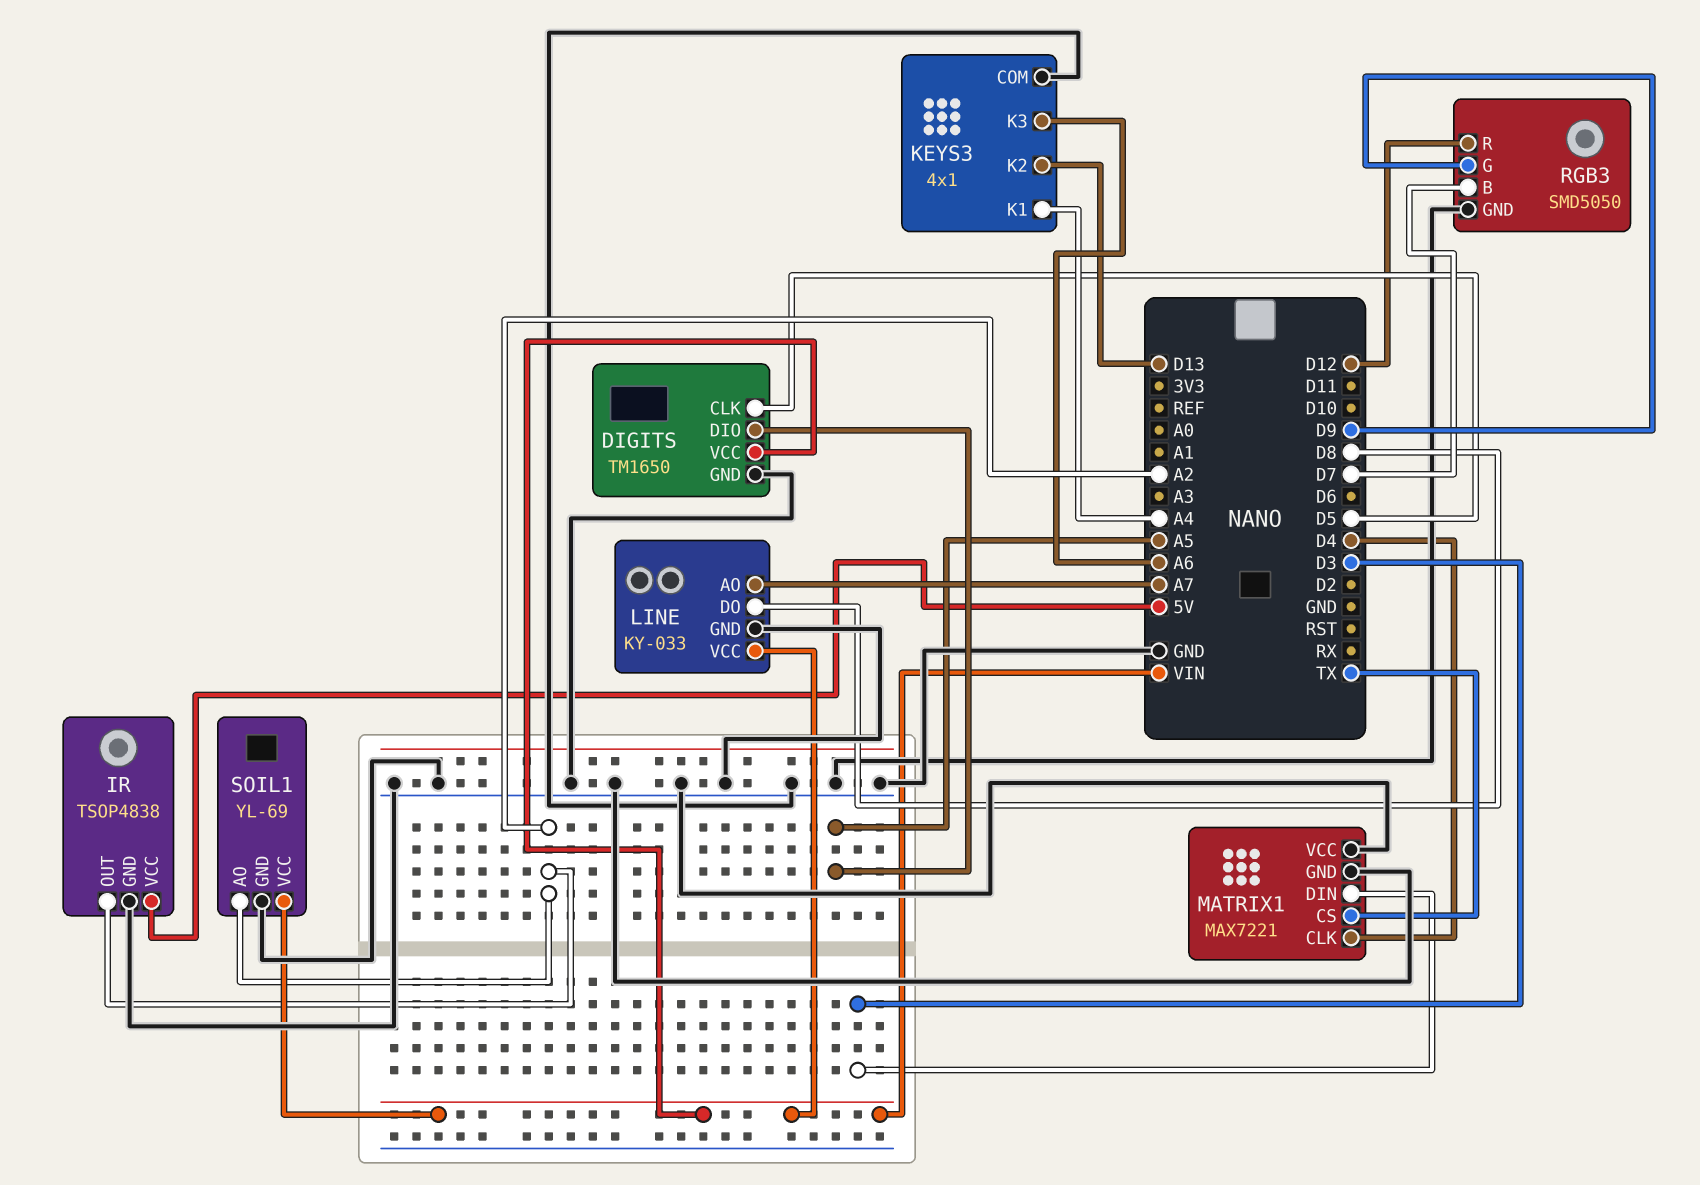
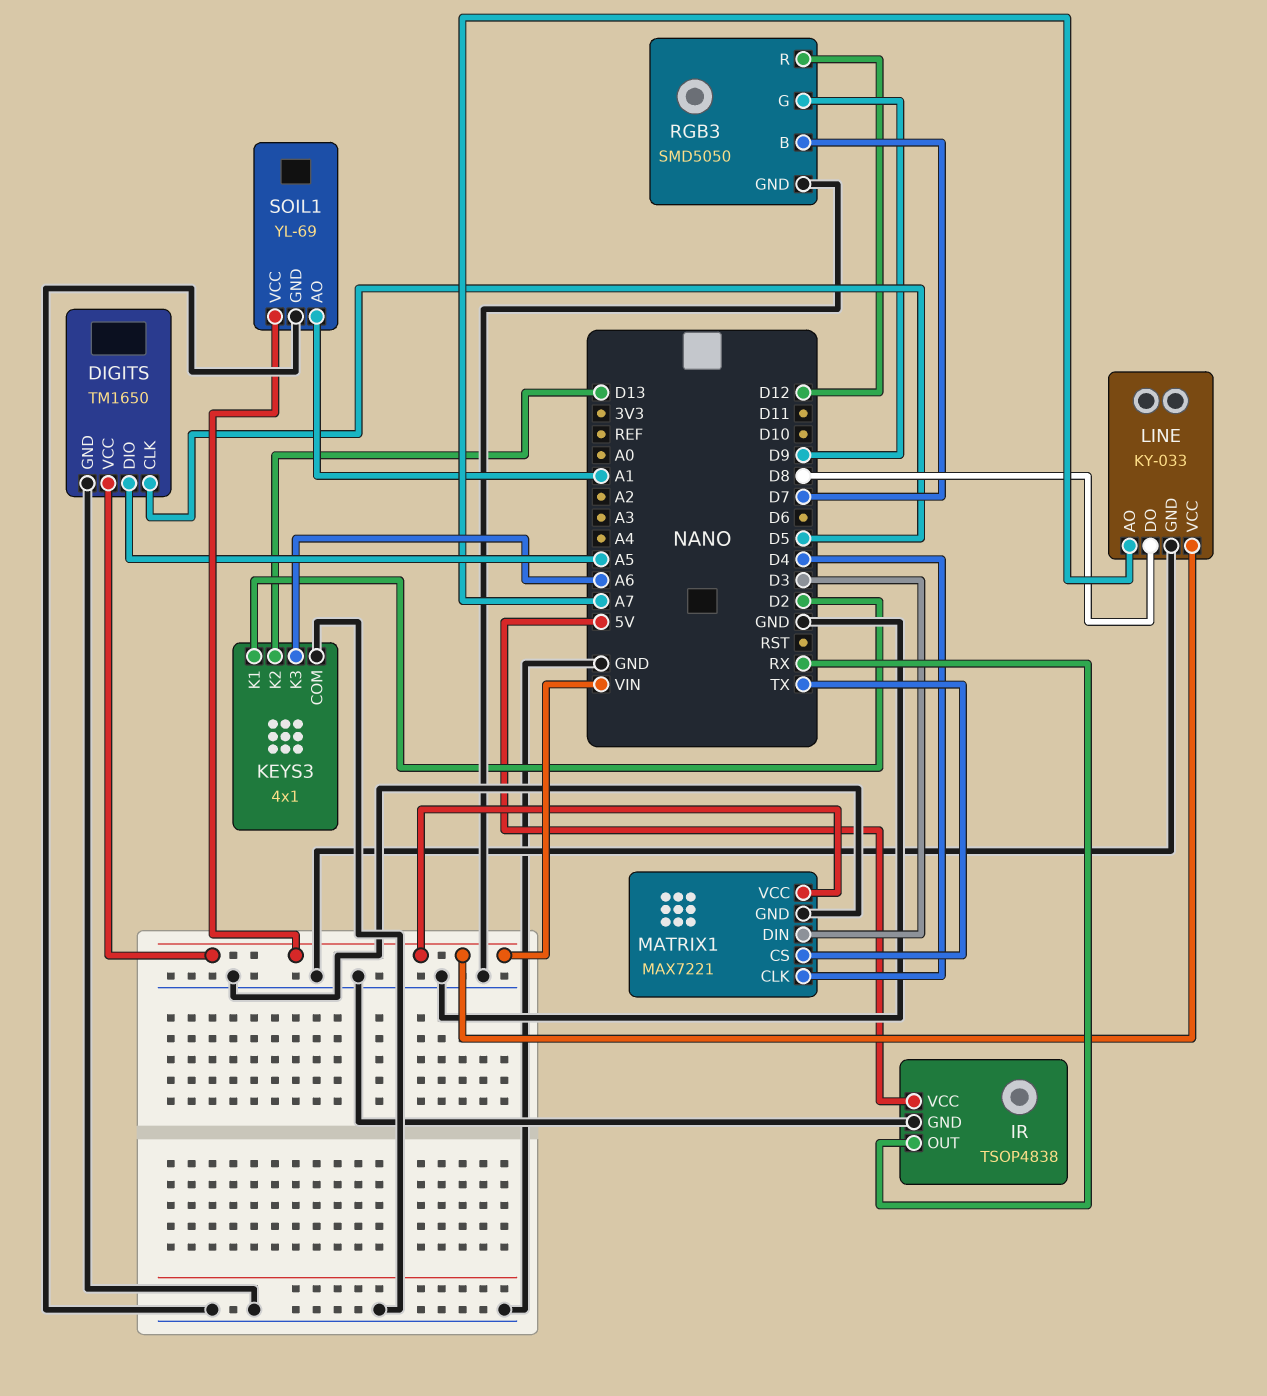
IR pin OUT: A2 -> RX
KEYS3 pin K1: A4 -> D2
MATRIX1 pin VCC: GND -> VIN
SOIL1 pin AO: A2 -> A1

